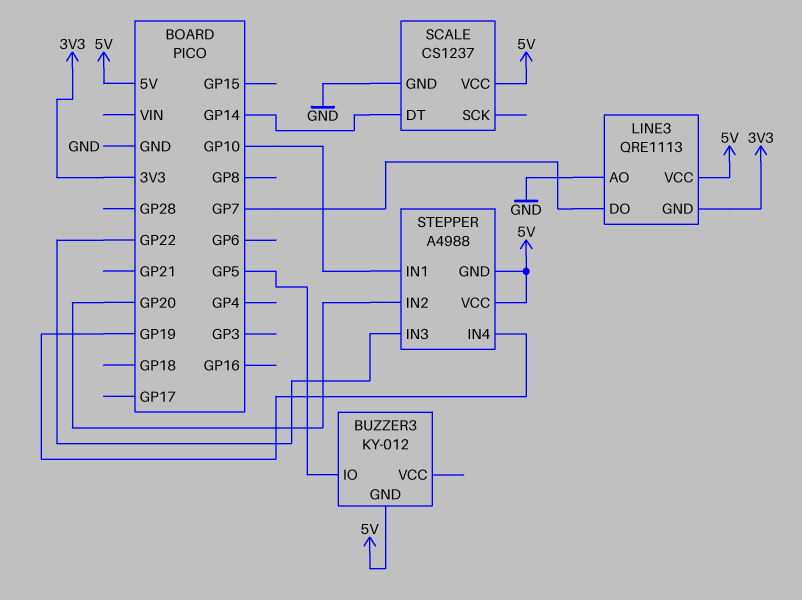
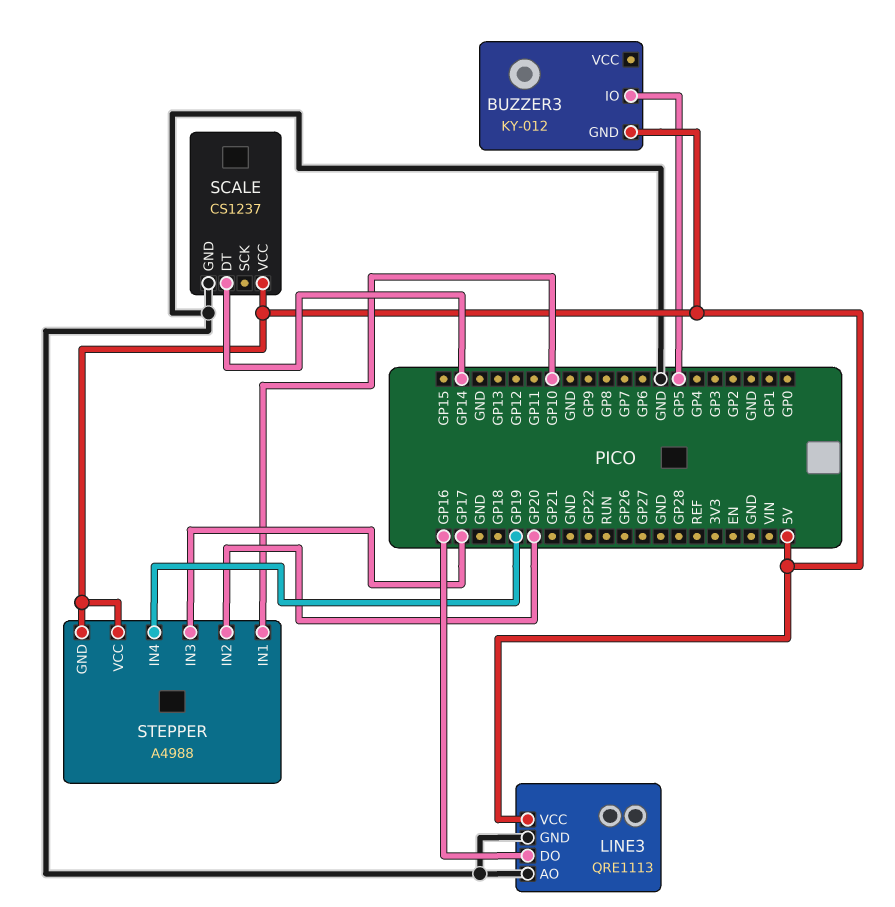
LINE3 pin DO: GP7 -> GP16
LINE3 pin GND: 3V3 -> GND
STEPPER pin IN3: GP22 -> GP17

